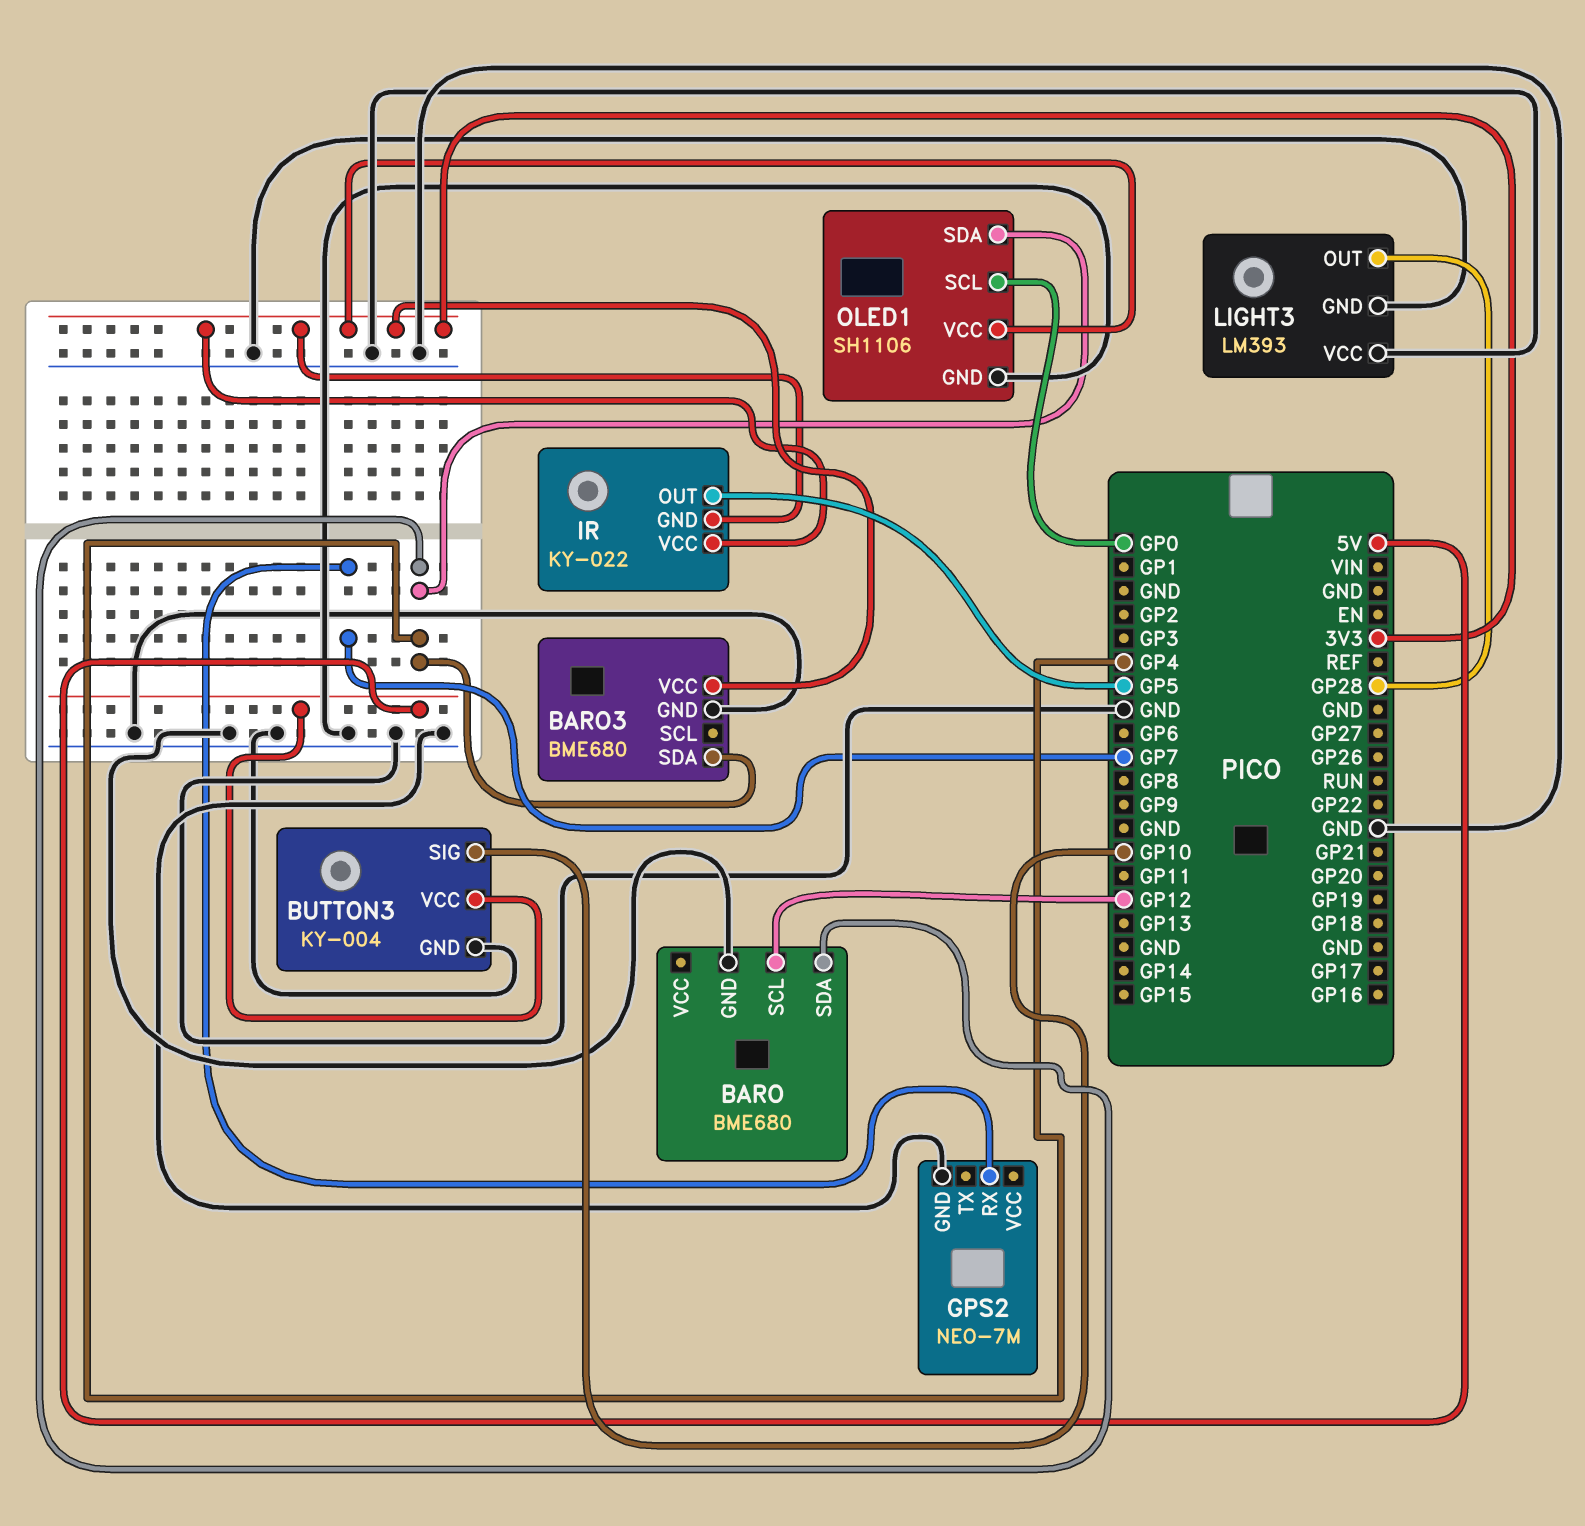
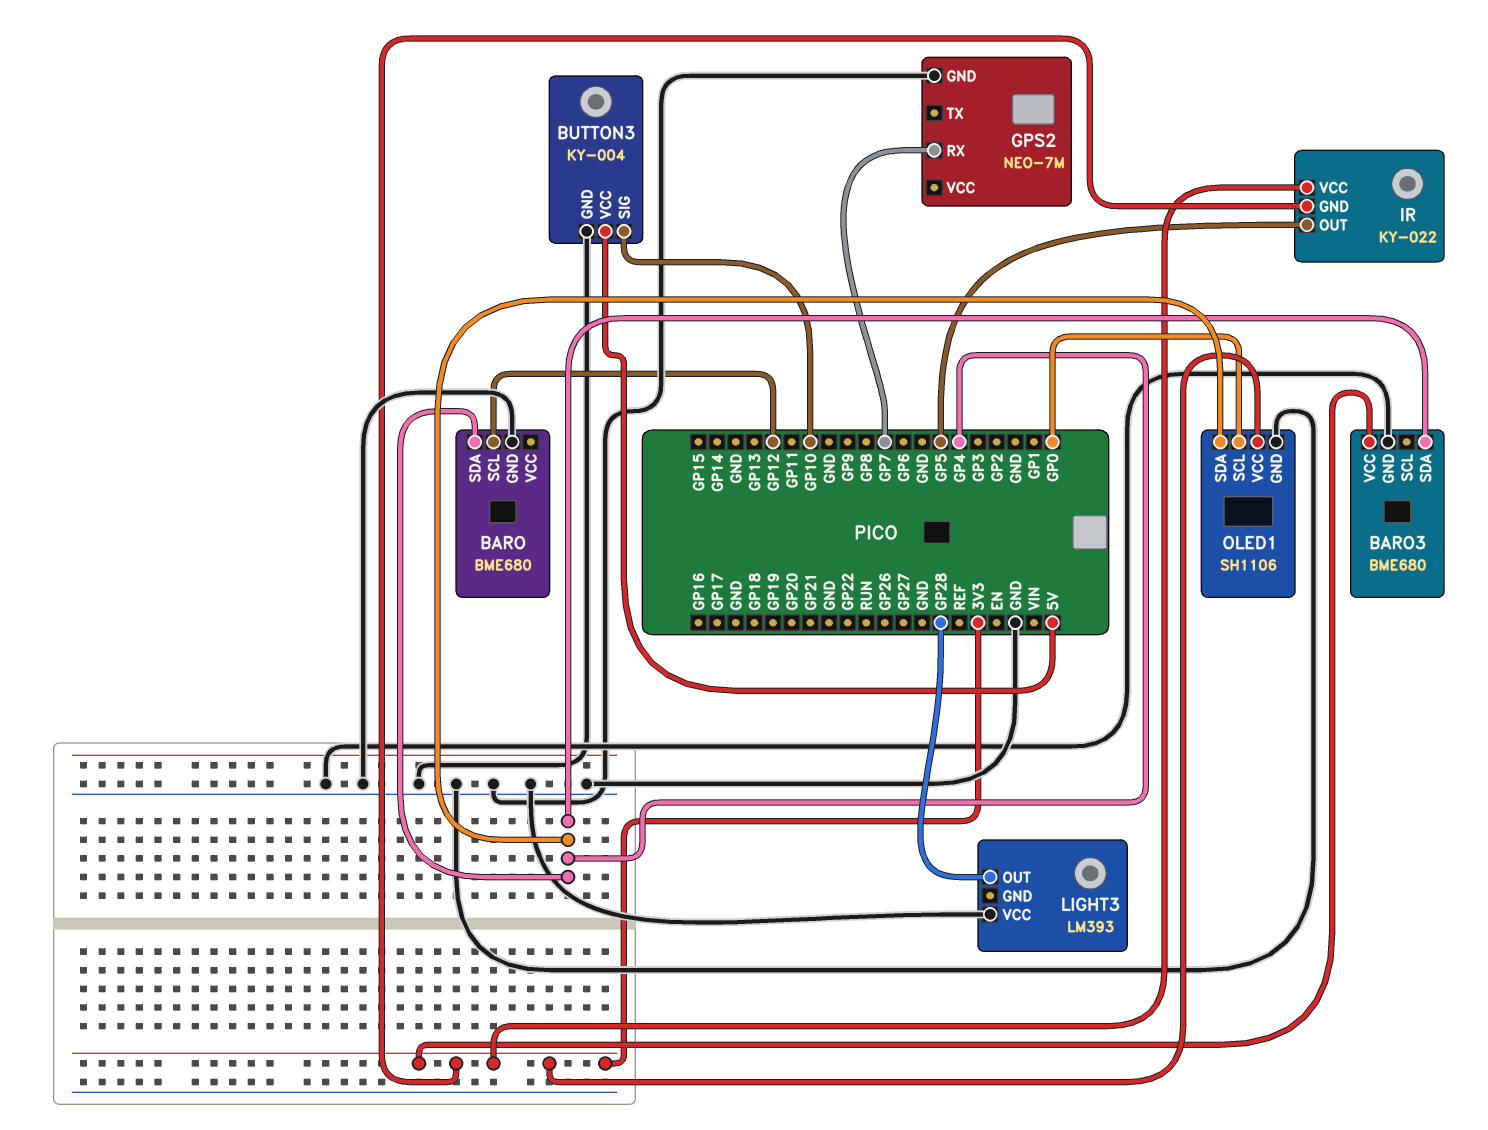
LIGHT3 pin GND: GND -> none

